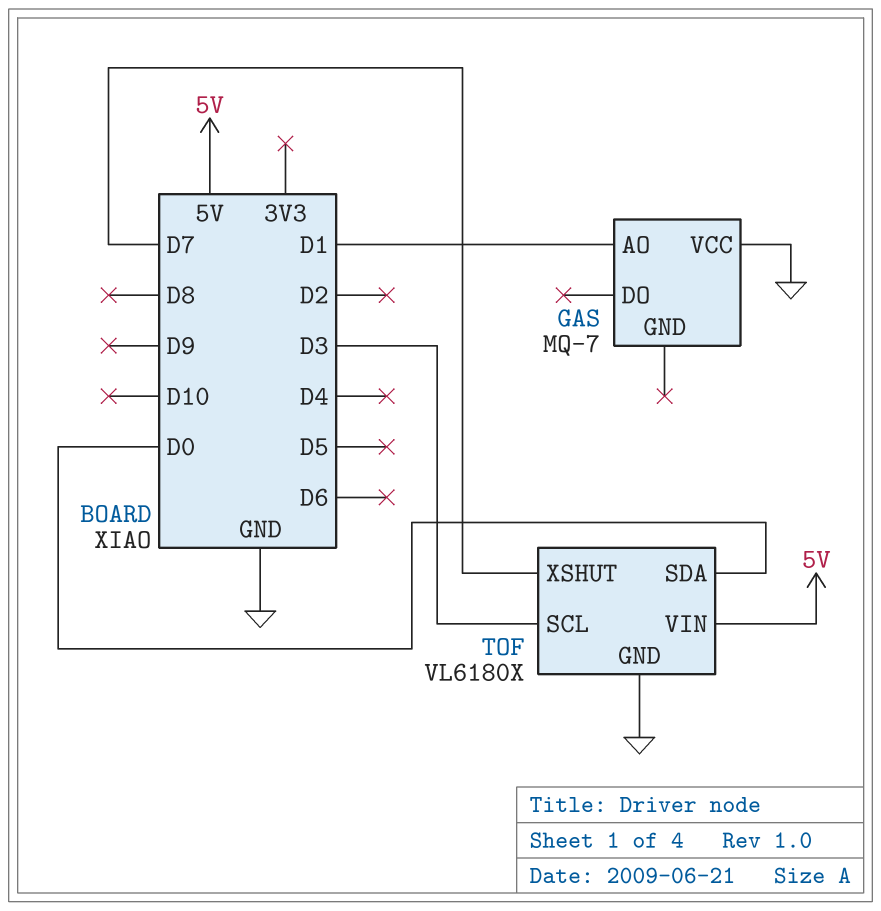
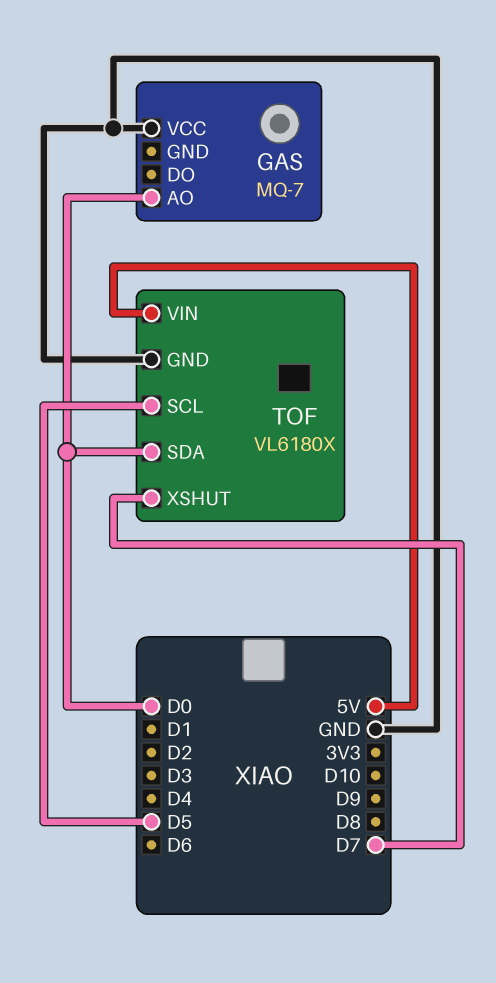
GAS pin AO: D1 -> D0
TOF pin SCL: D3 -> D5

